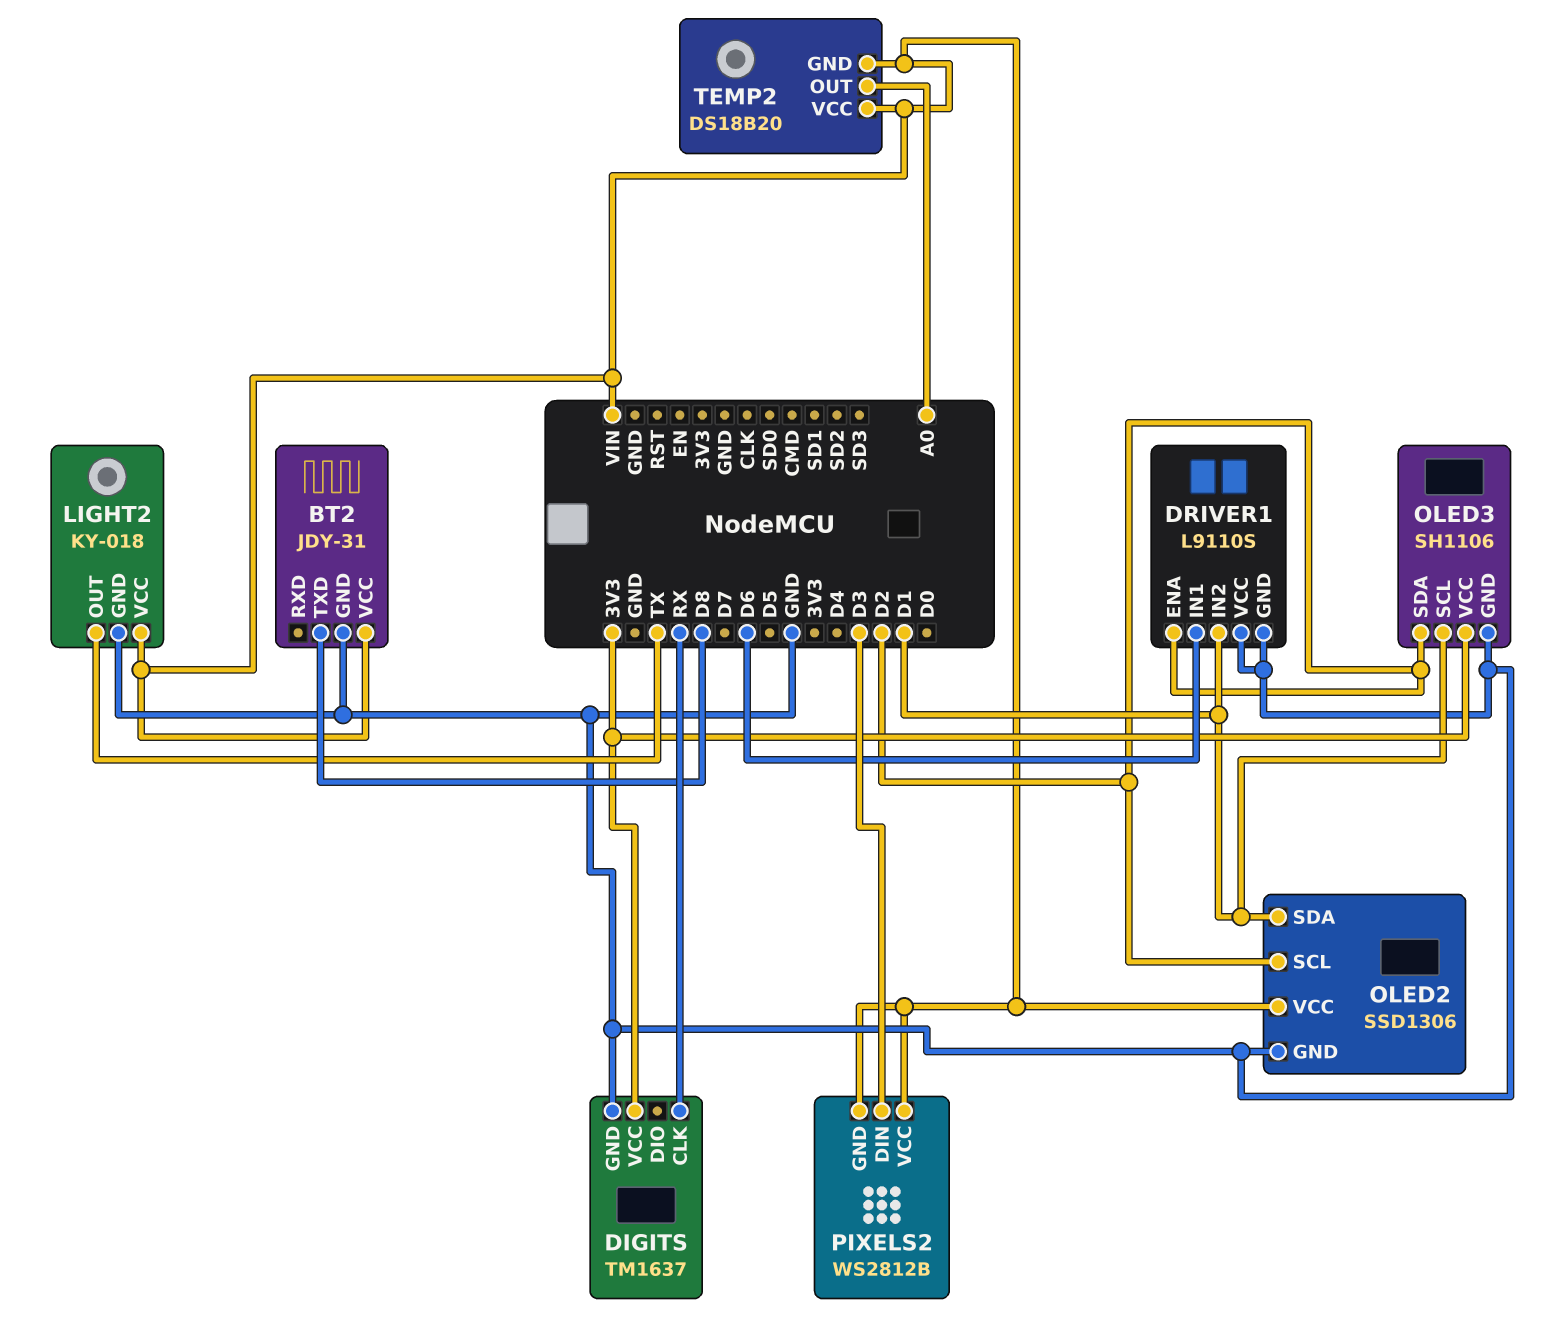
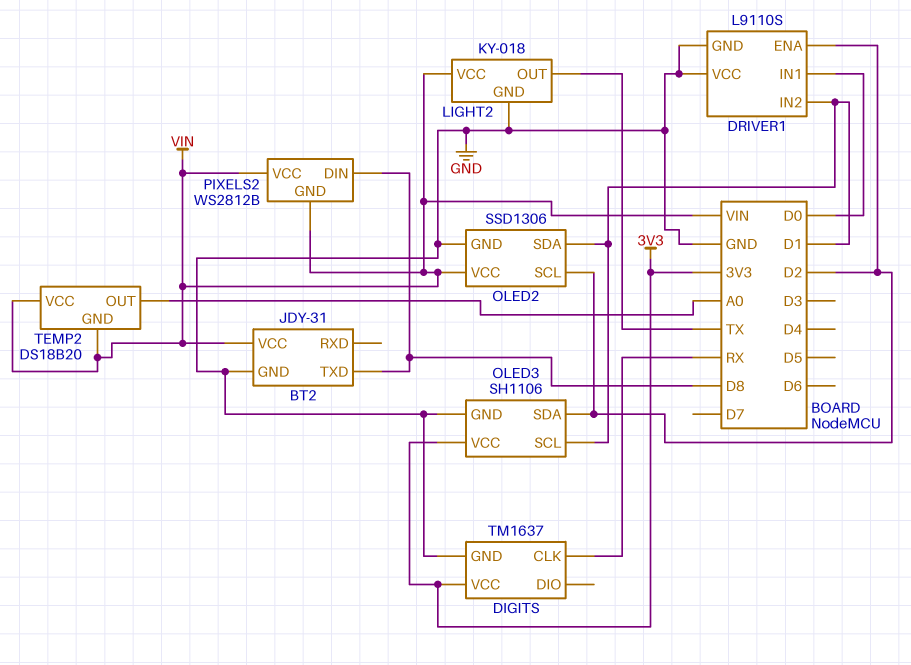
DRIVER1 pin IN1: D6 -> D0
PIXELS2 pin DIN: D3 -> D8

